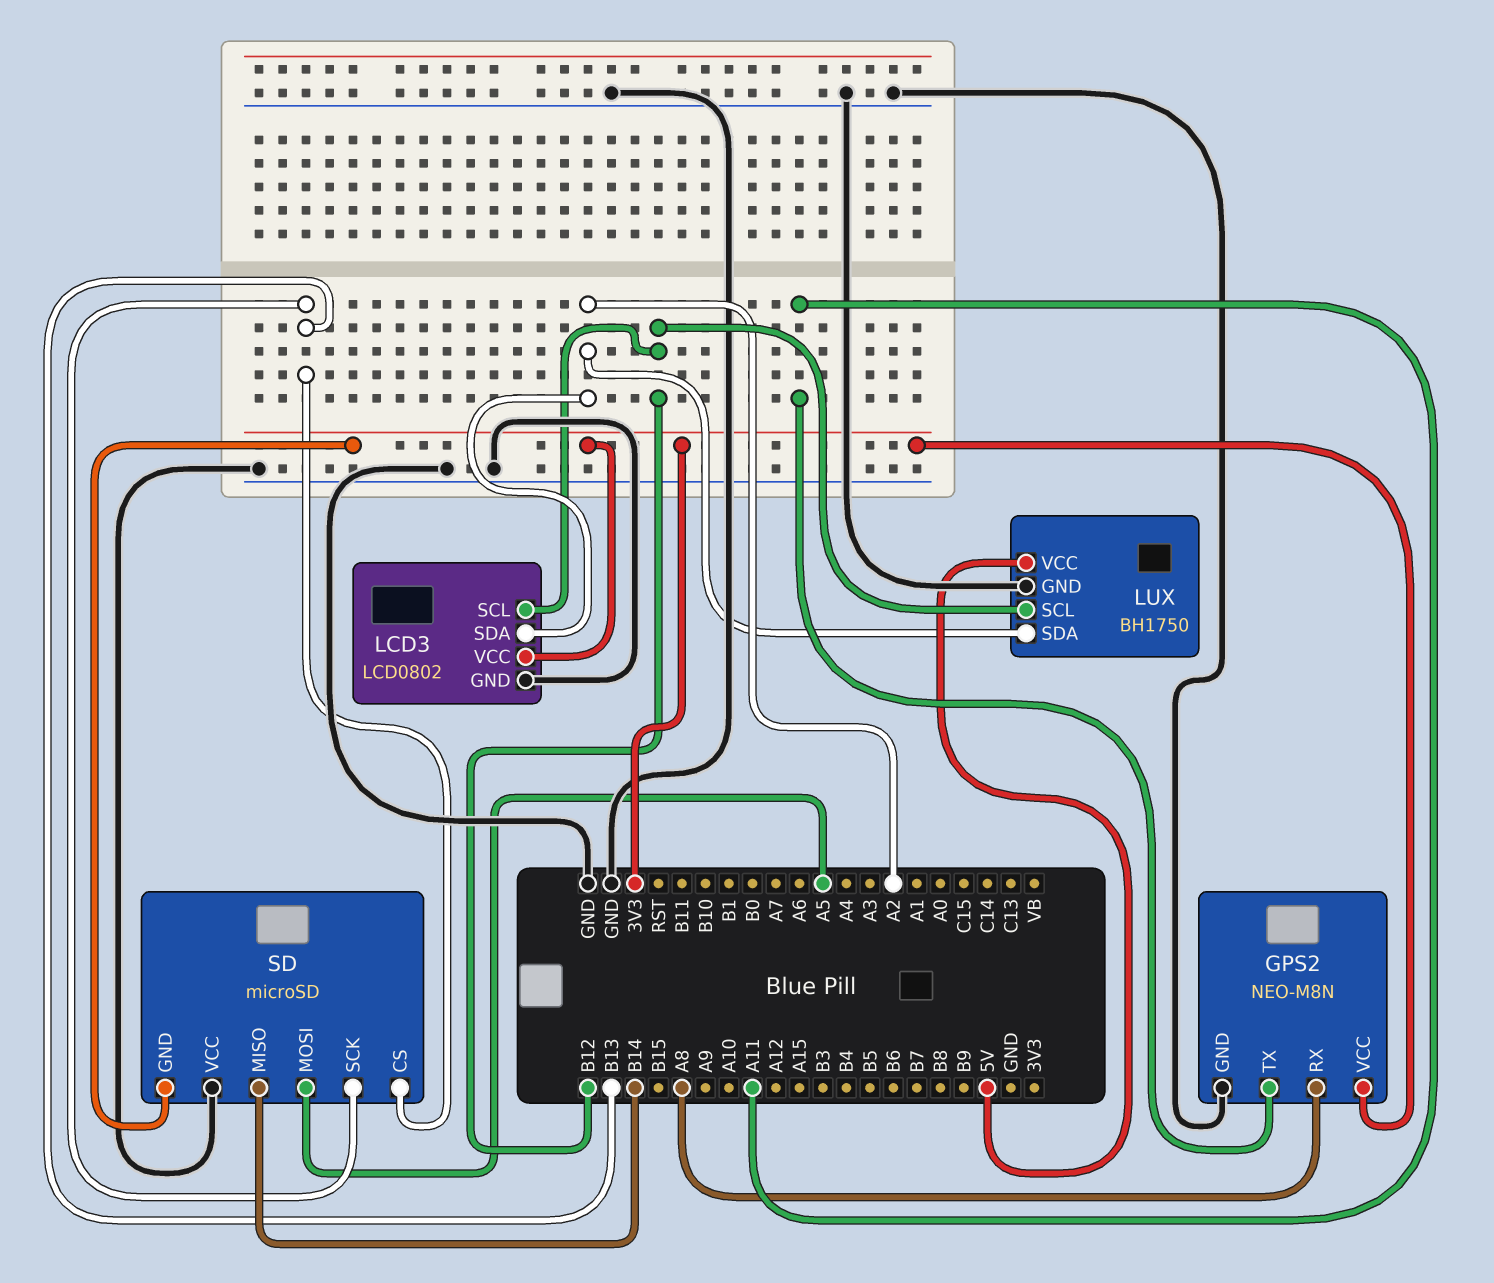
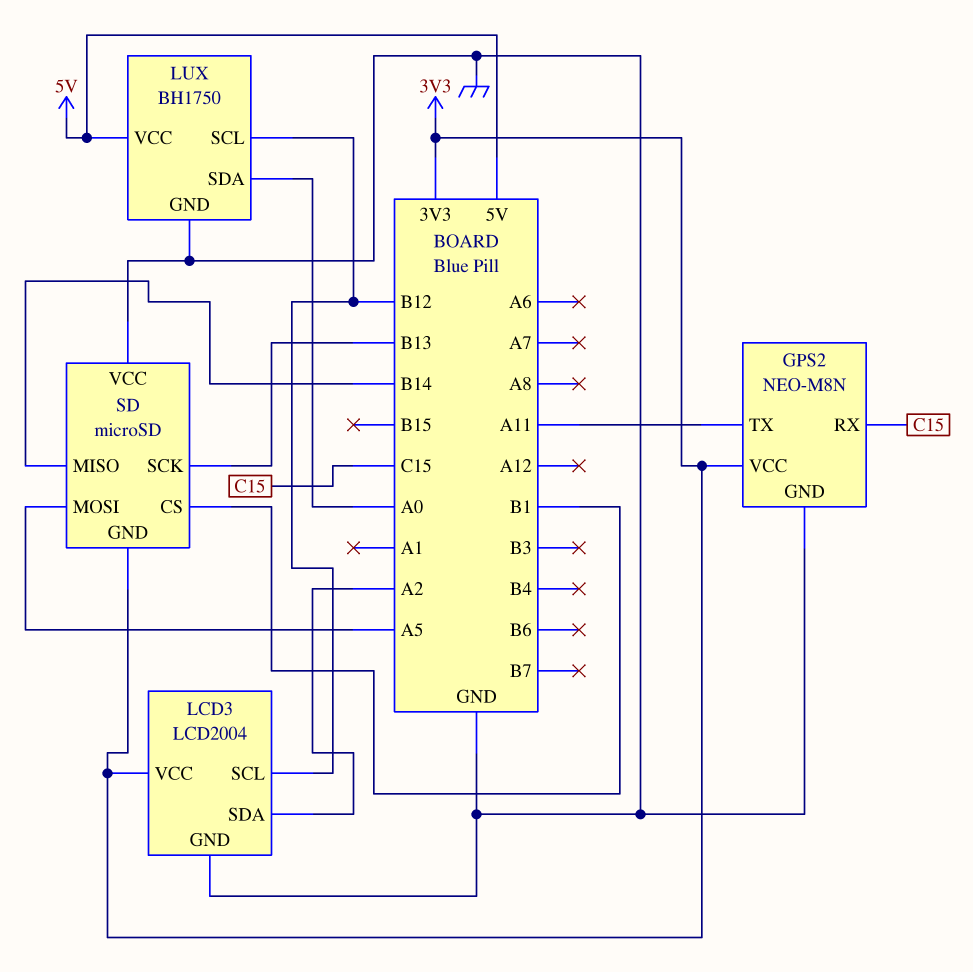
GPS2 pin RX: A8 -> C15
LCD3: LCD0802 -> LCD2004
LUX pin SDA: A2 -> A0
SD pin CS: B13 -> B1

